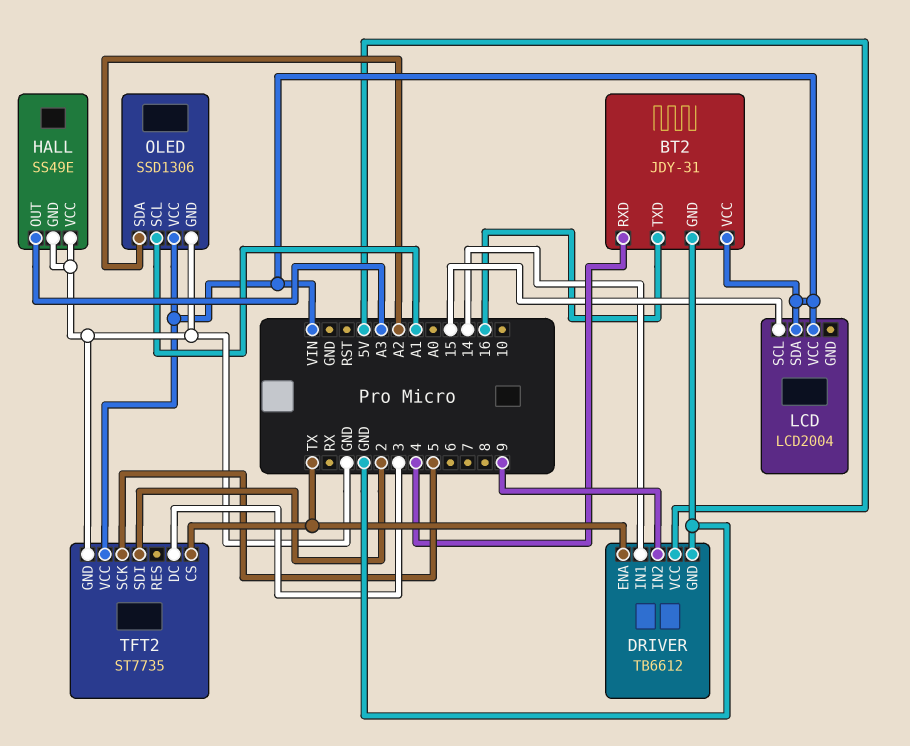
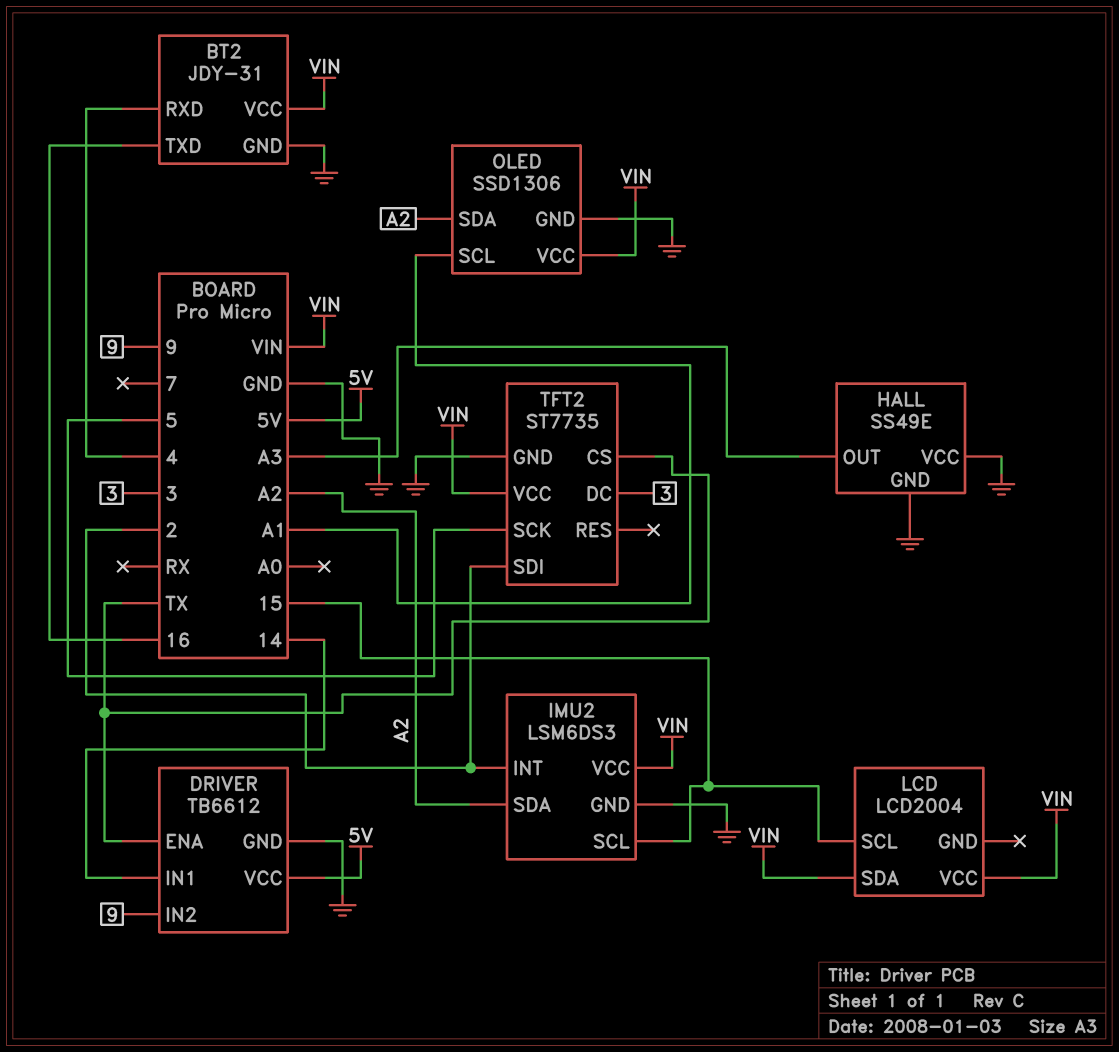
IMU2: none -> LSM6DS3
IMU2 pin GND: none -> GND
IMU2 pin INT: none -> 2
IMU2 pin SCL: none -> 15
IMU2 pin SDA: none -> A2
IMU2 pin VCC: none -> VIN

